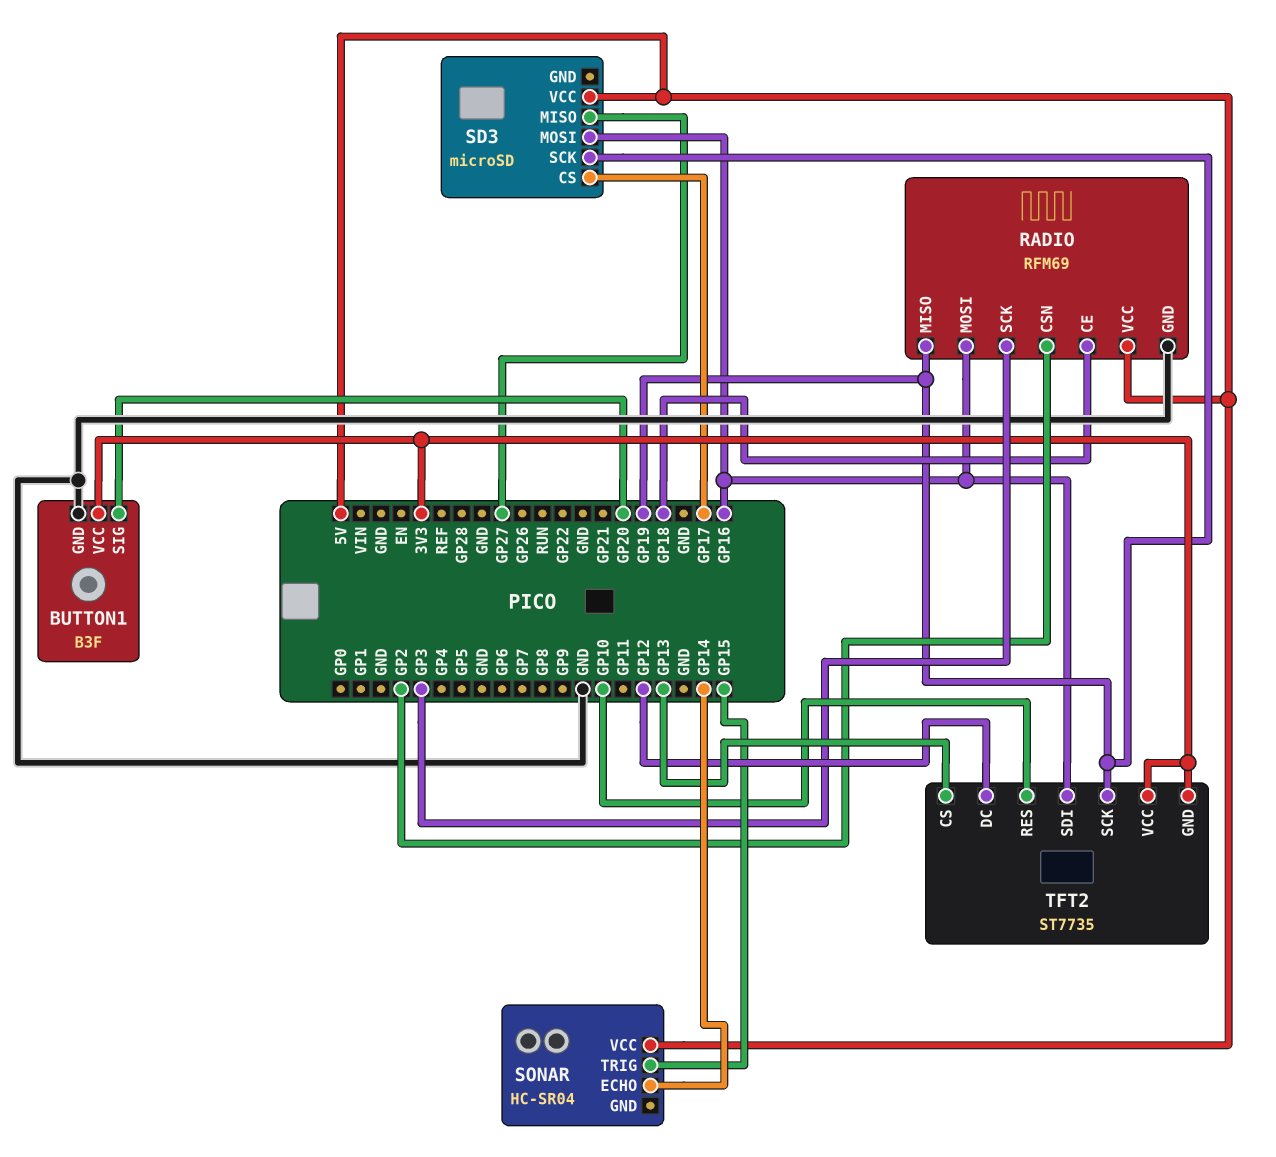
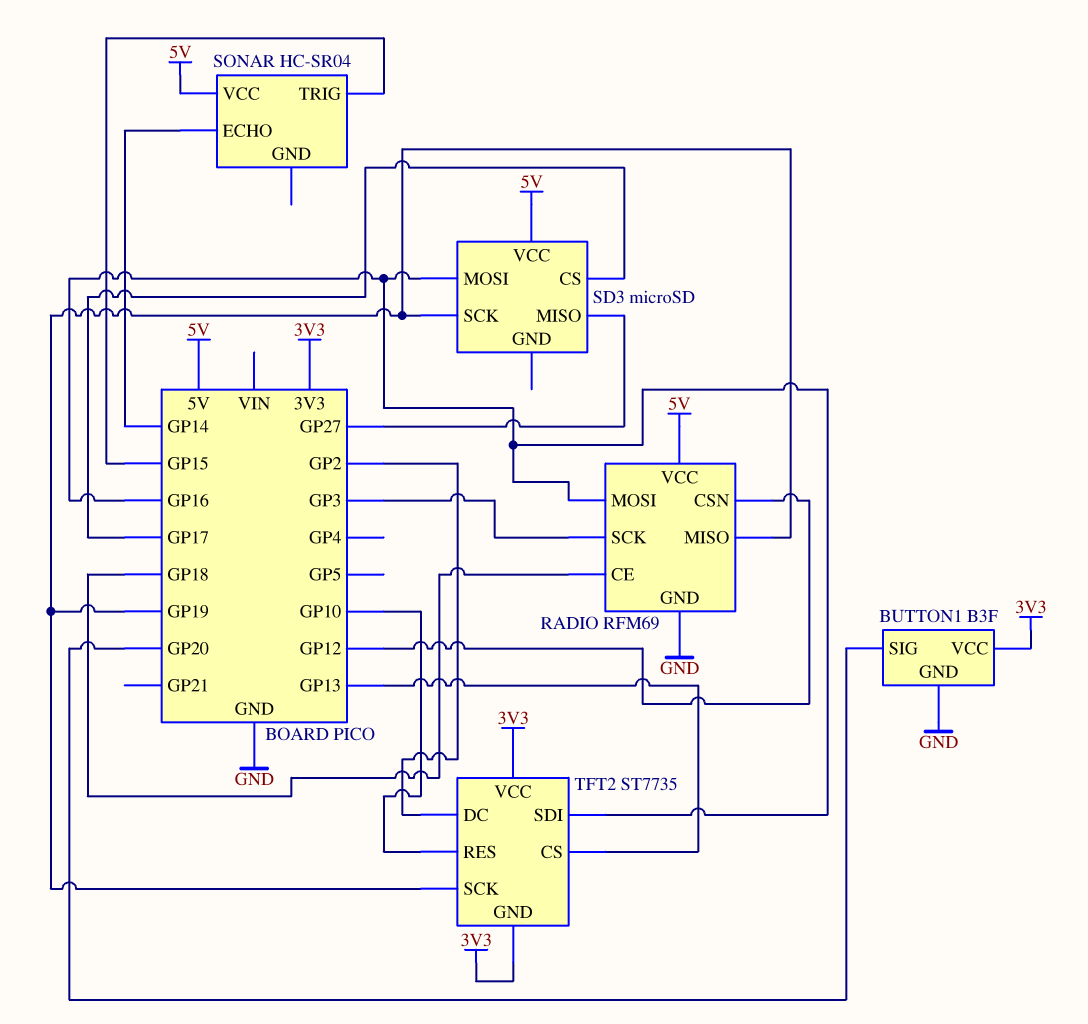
RADIO pin CSN: GP2 -> GP12
TFT2 pin DC: GP12 -> GP2

